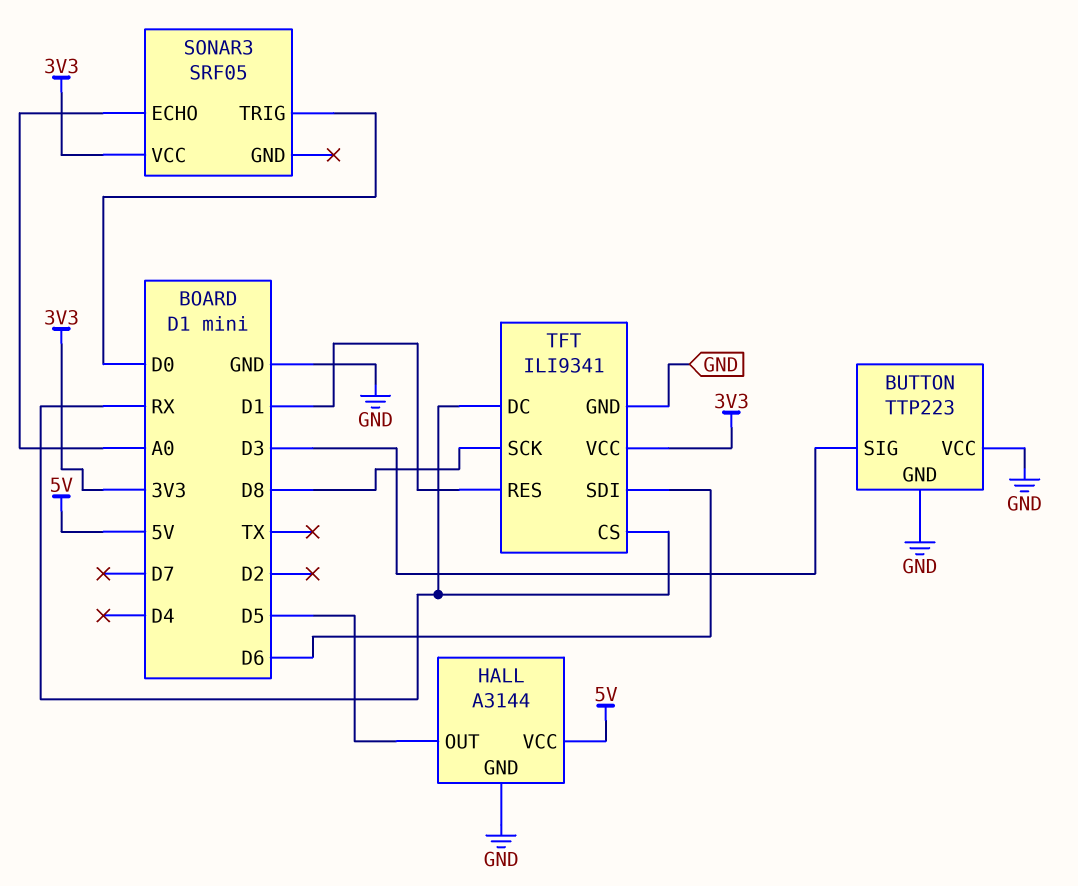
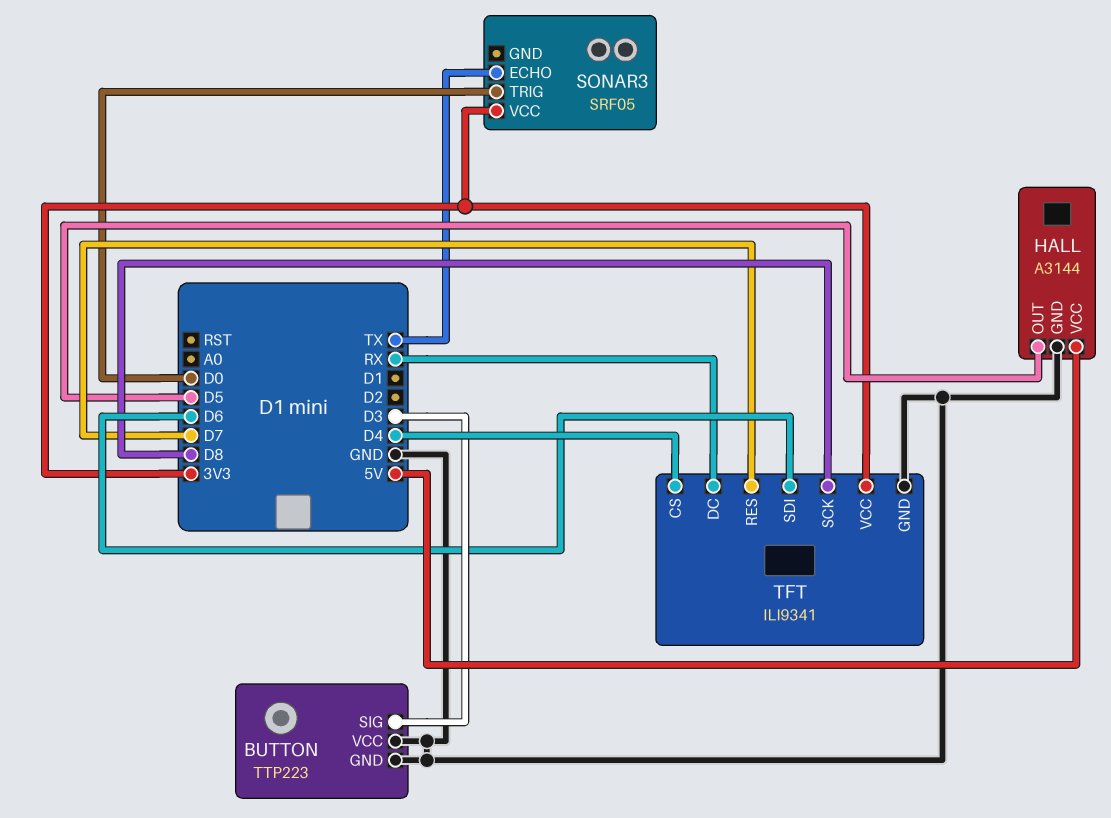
SONAR3 pin ECHO: A0 -> TX
TFT pin CS: RX -> D4
TFT pin RES: D1 -> D7

